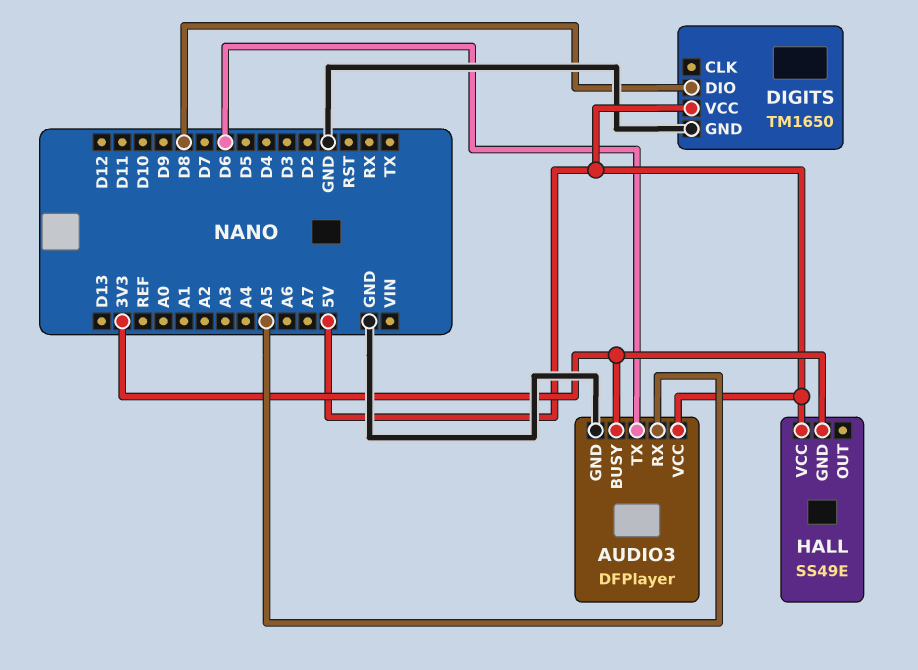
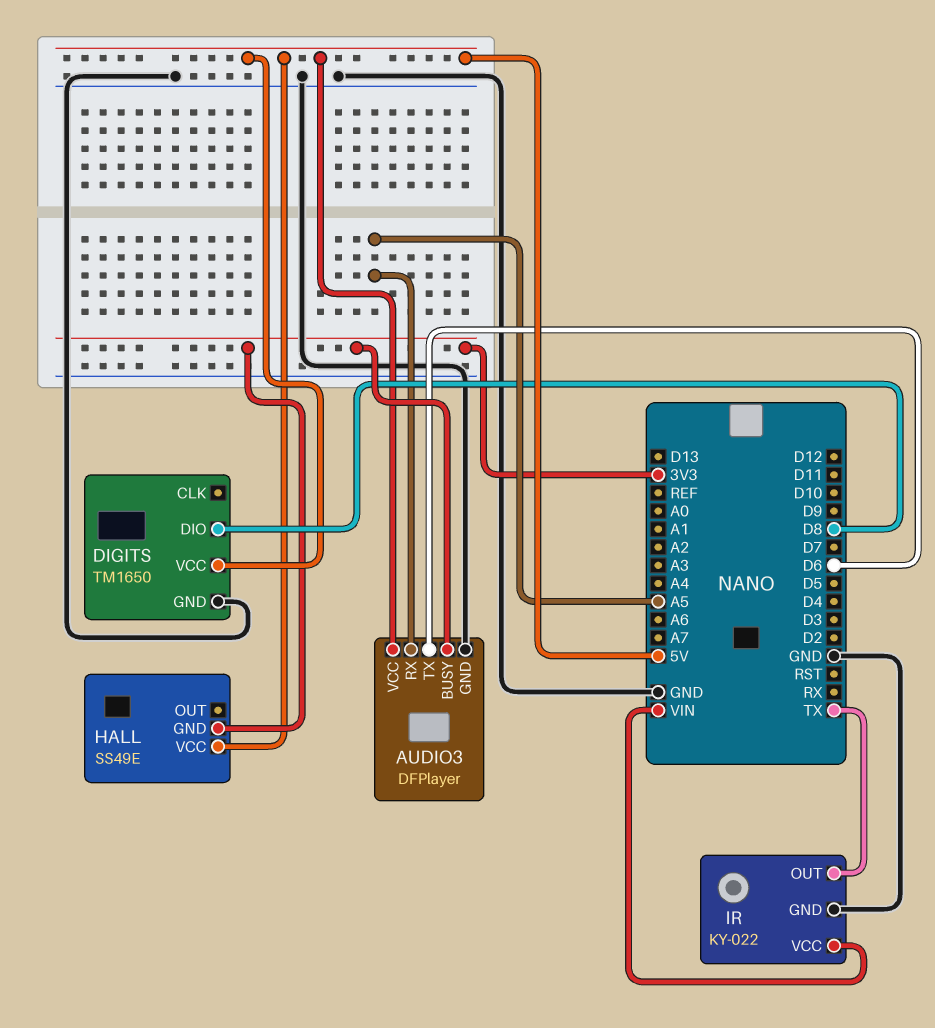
IR: none -> KY-022
IR pin GND: none -> GND
IR pin OUT: none -> TX
IR pin VCC: none -> VIN

